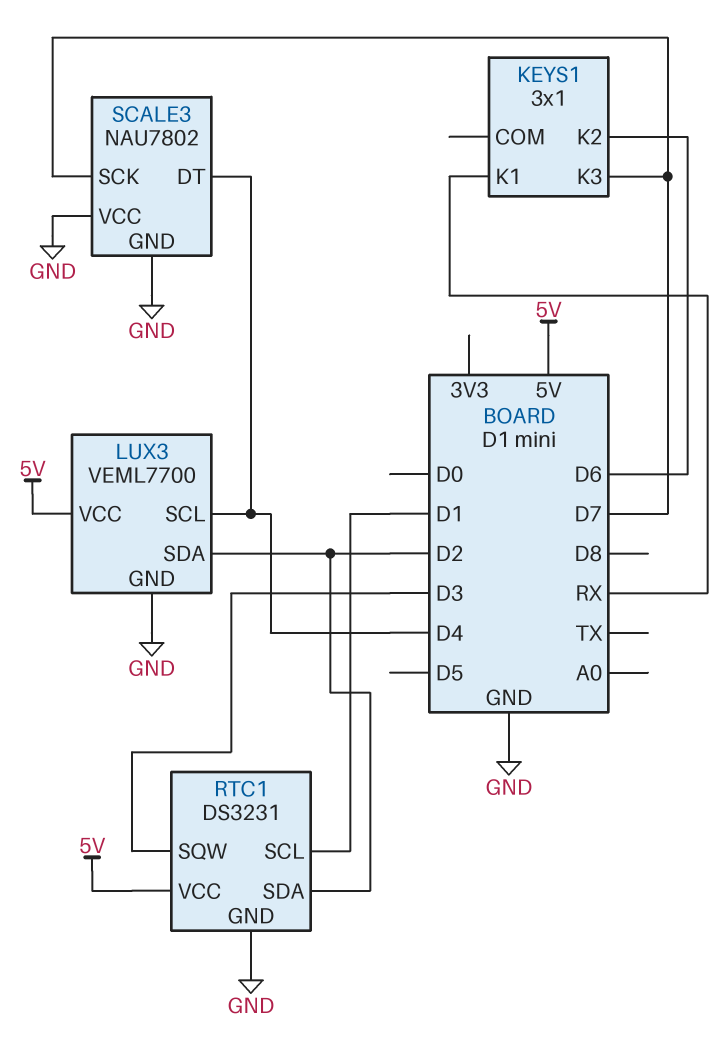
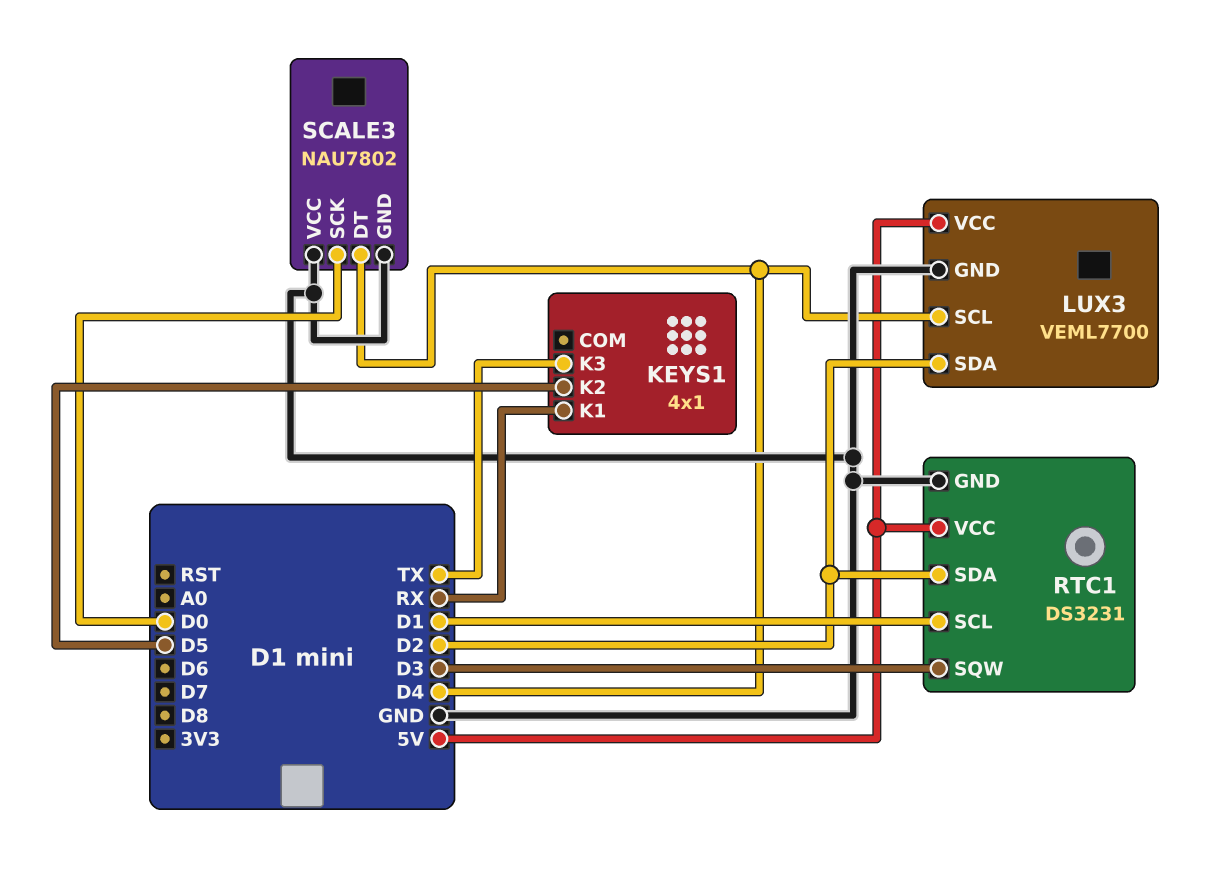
KEYS1: 3x1 -> 4x1
KEYS1 pin K2: D6 -> D5
KEYS1 pin K3: D7 -> TX
SCALE3 pin SCK: D7 -> D0

